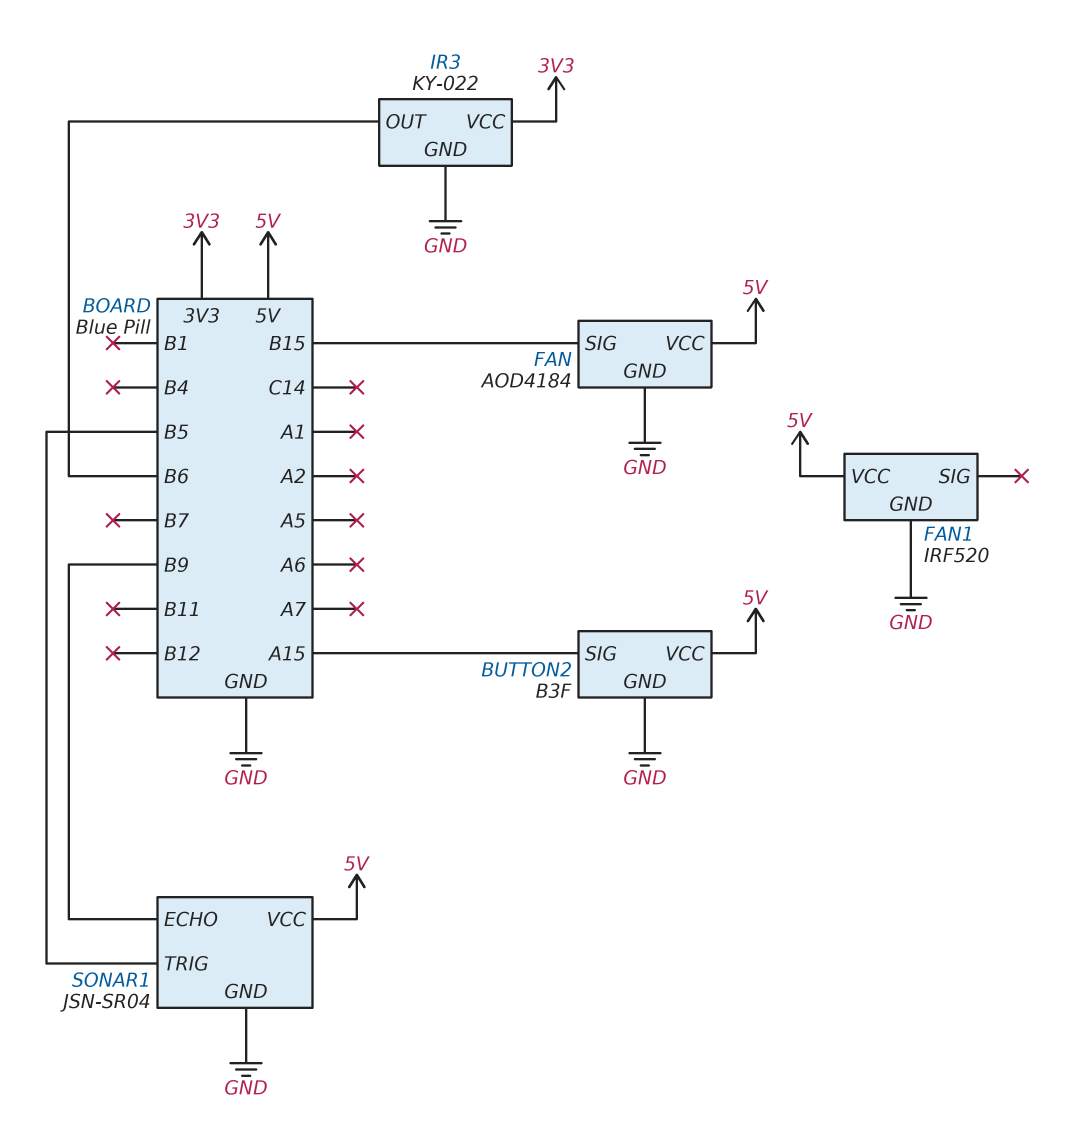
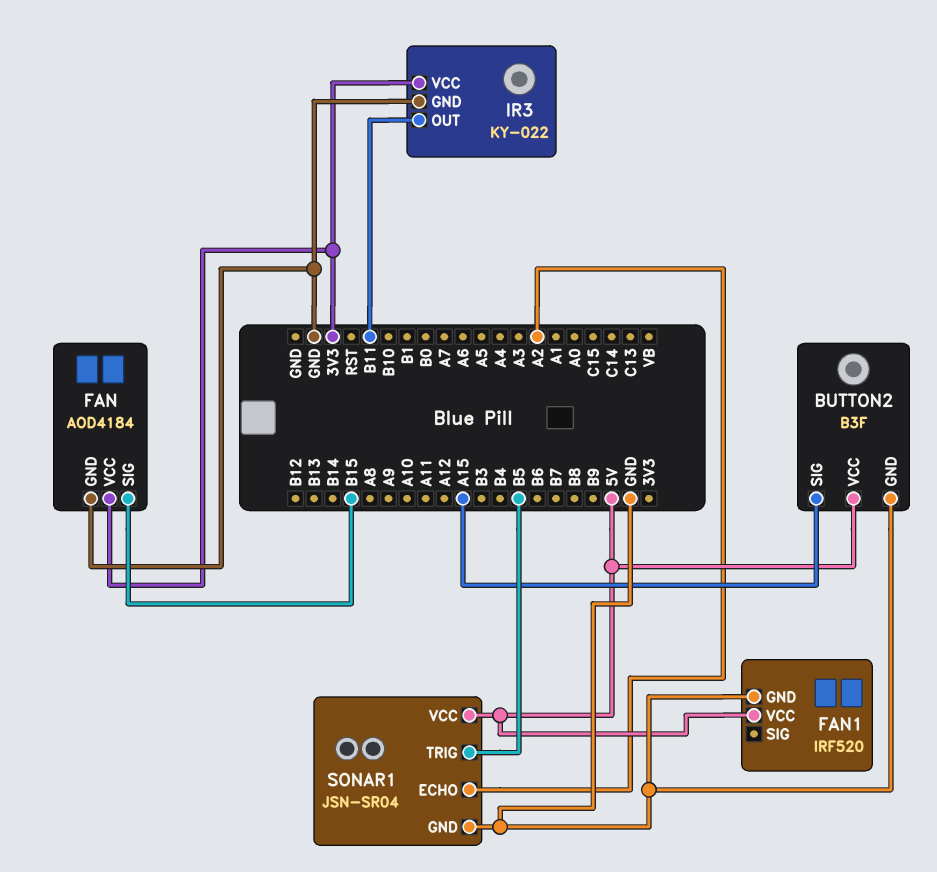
FAN pin VCC: 5V -> 3V3
IR3 pin OUT: B6 -> B11
SONAR1 pin ECHO: B9 -> A2

